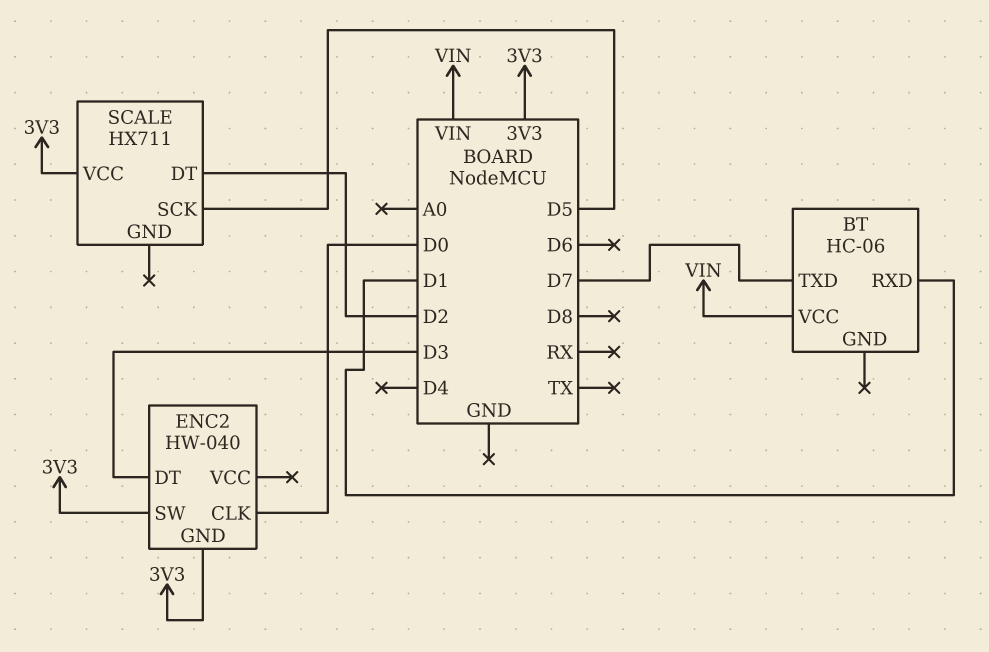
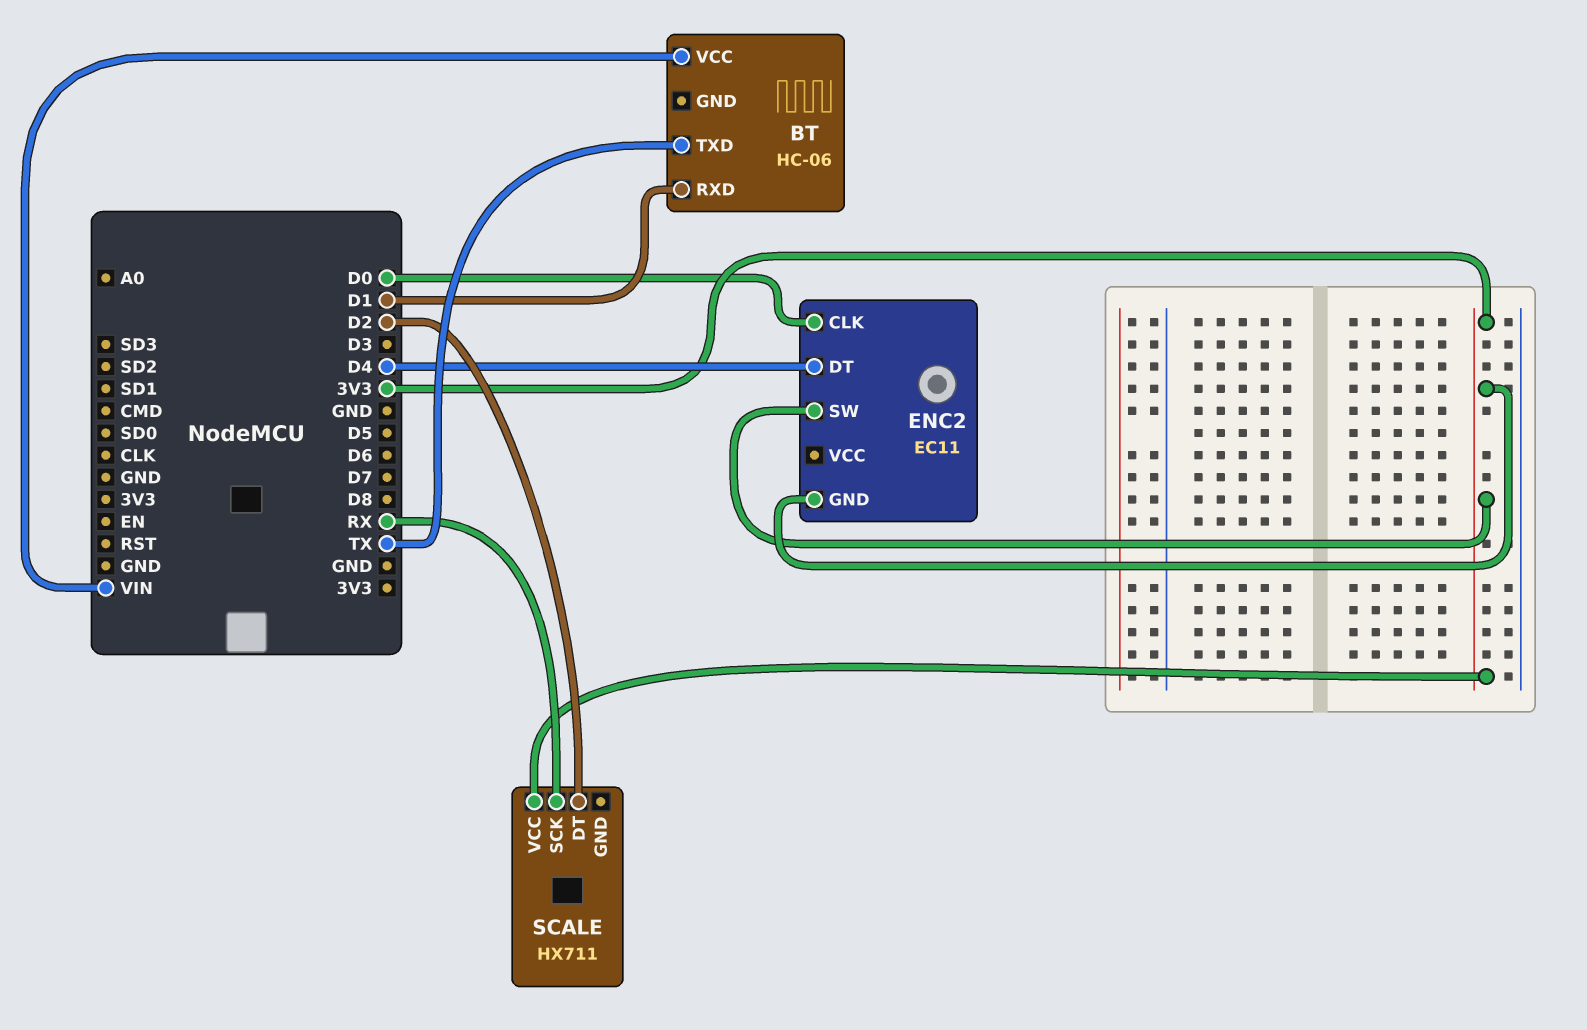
BT pin TXD: D7 -> TX
ENC2: HW-040 -> EC11
ENC2 pin DT: D3 -> D4
SCALE pin SCK: D5 -> RX

